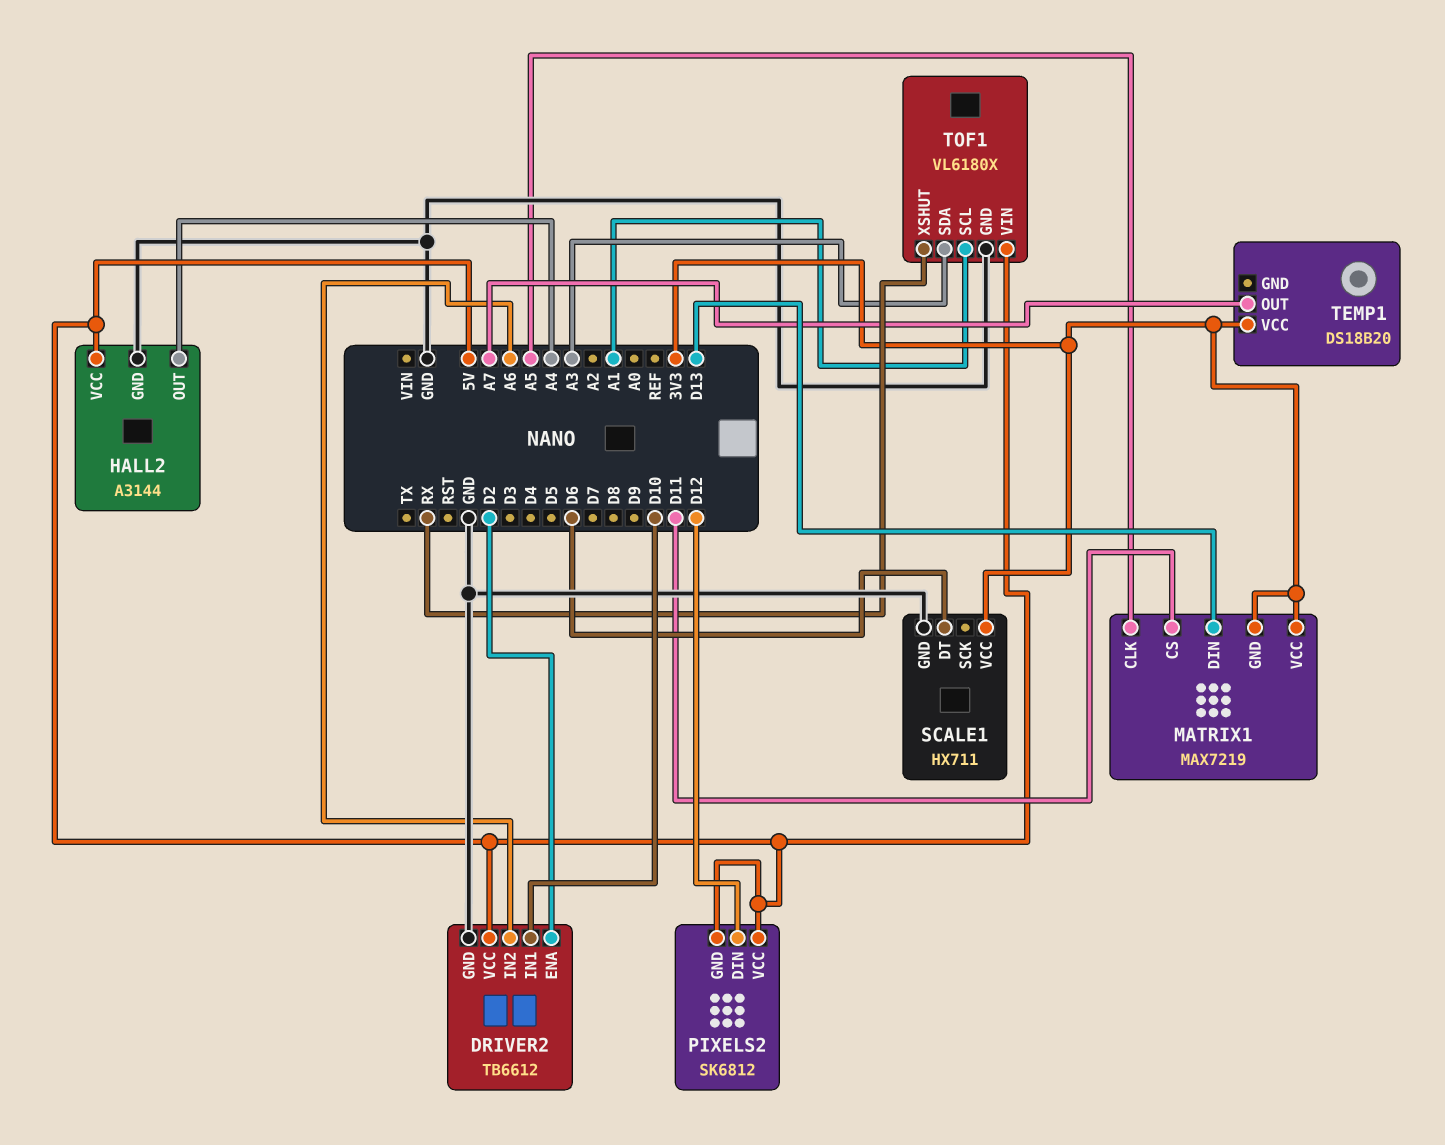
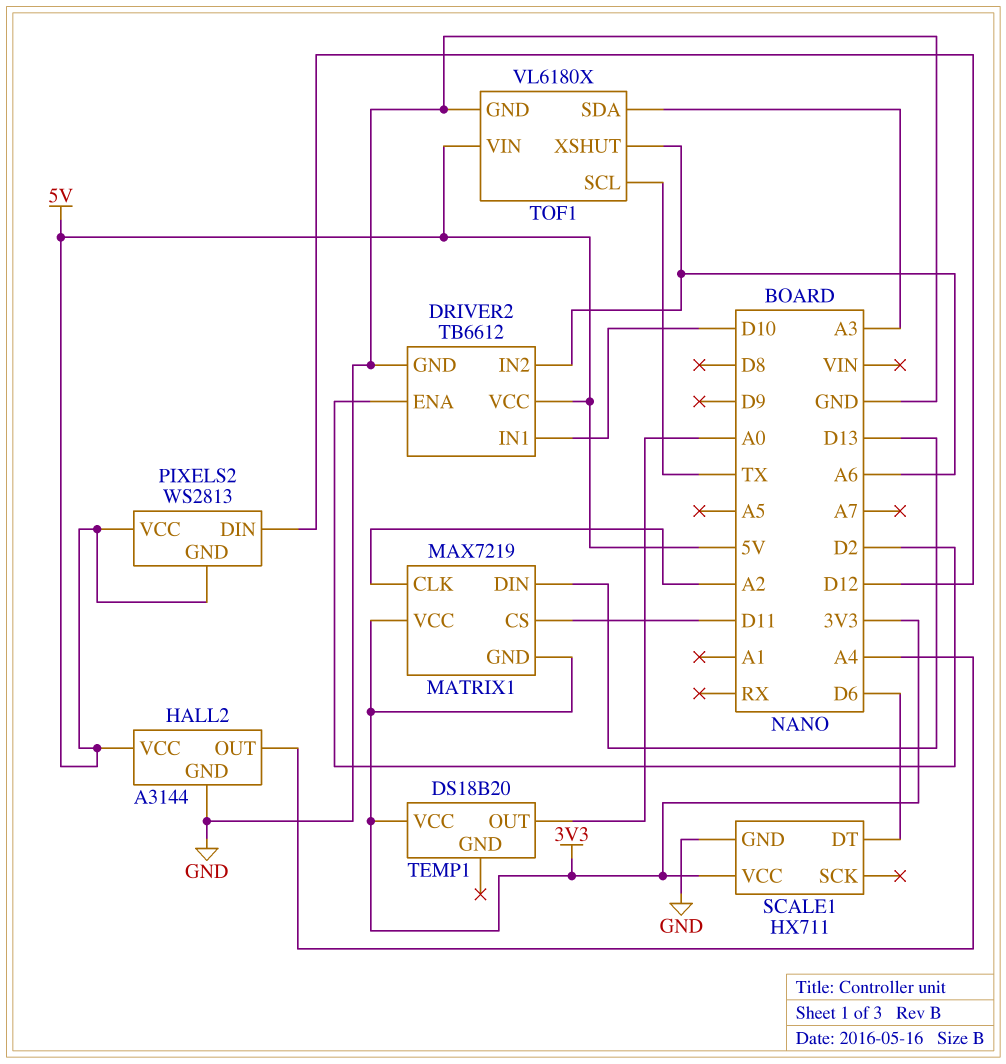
MATRIX1 pin CLK: A5 -> A2
PIXELS2: SK6812 -> WS2813
TEMP1 pin OUT: A7 -> A0
TOF1 pin SCL: A1 -> TX
TOF1 pin XSHUT: RX -> A6

